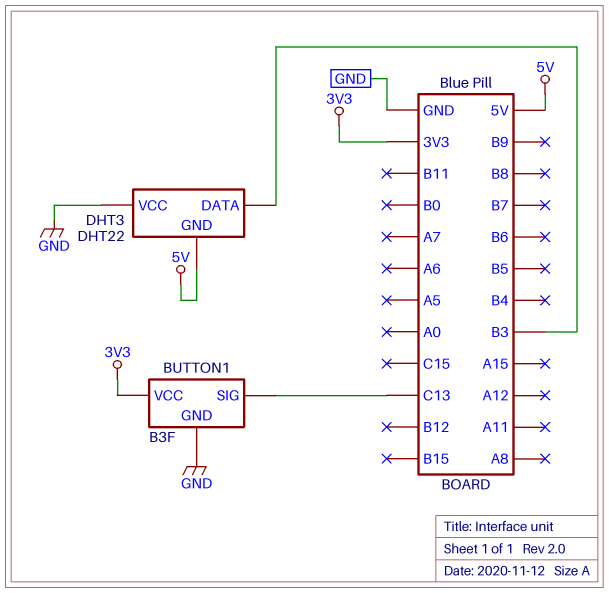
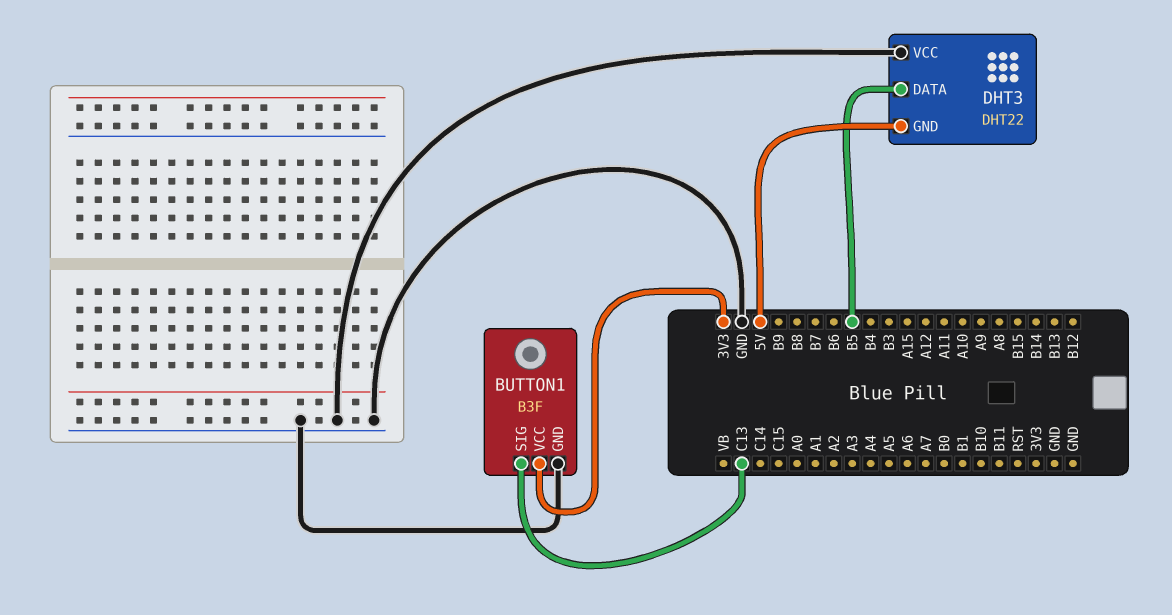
DHT3 pin DATA: B3 -> B5

